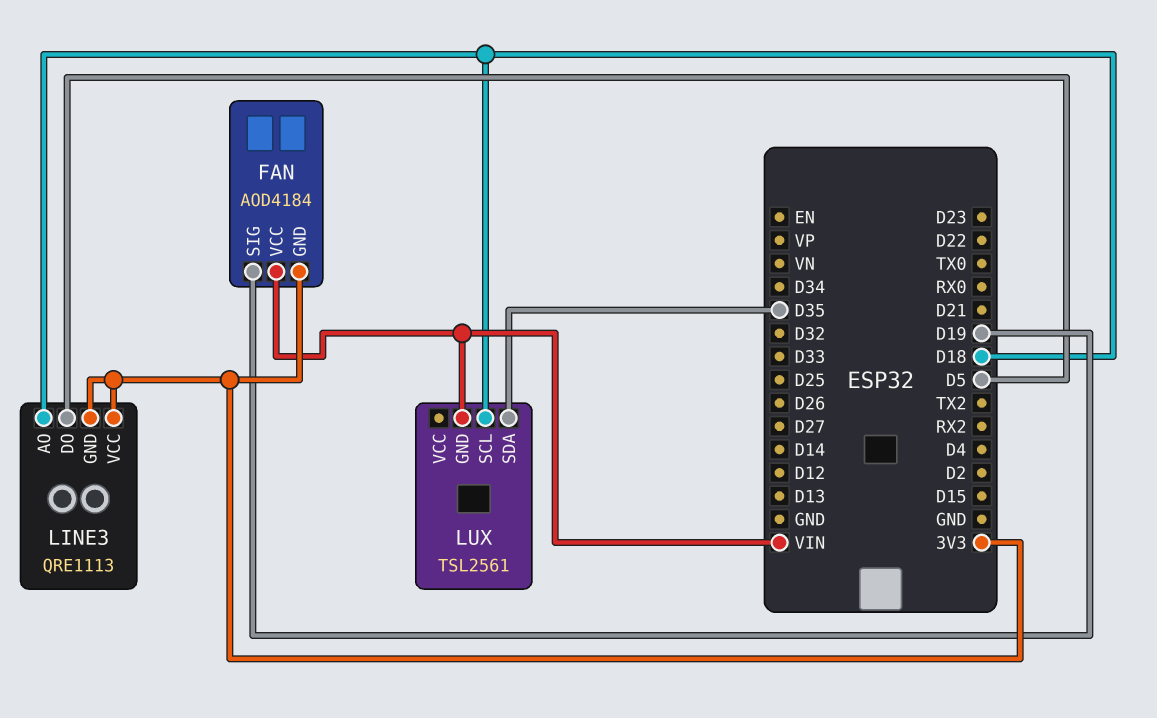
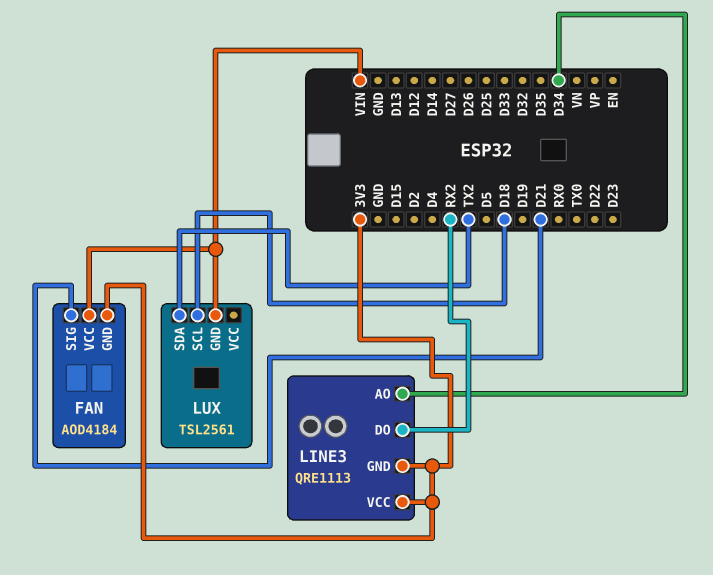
FAN pin SIG: D19 -> D21
LINE3 pin AO: D18 -> D34
LINE3 pin DO: D5 -> RX2
LUX pin SDA: D35 -> TX2

